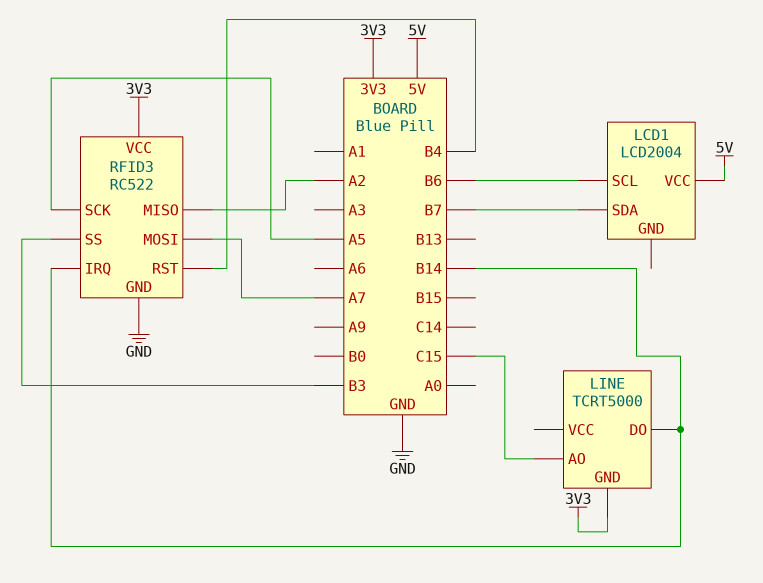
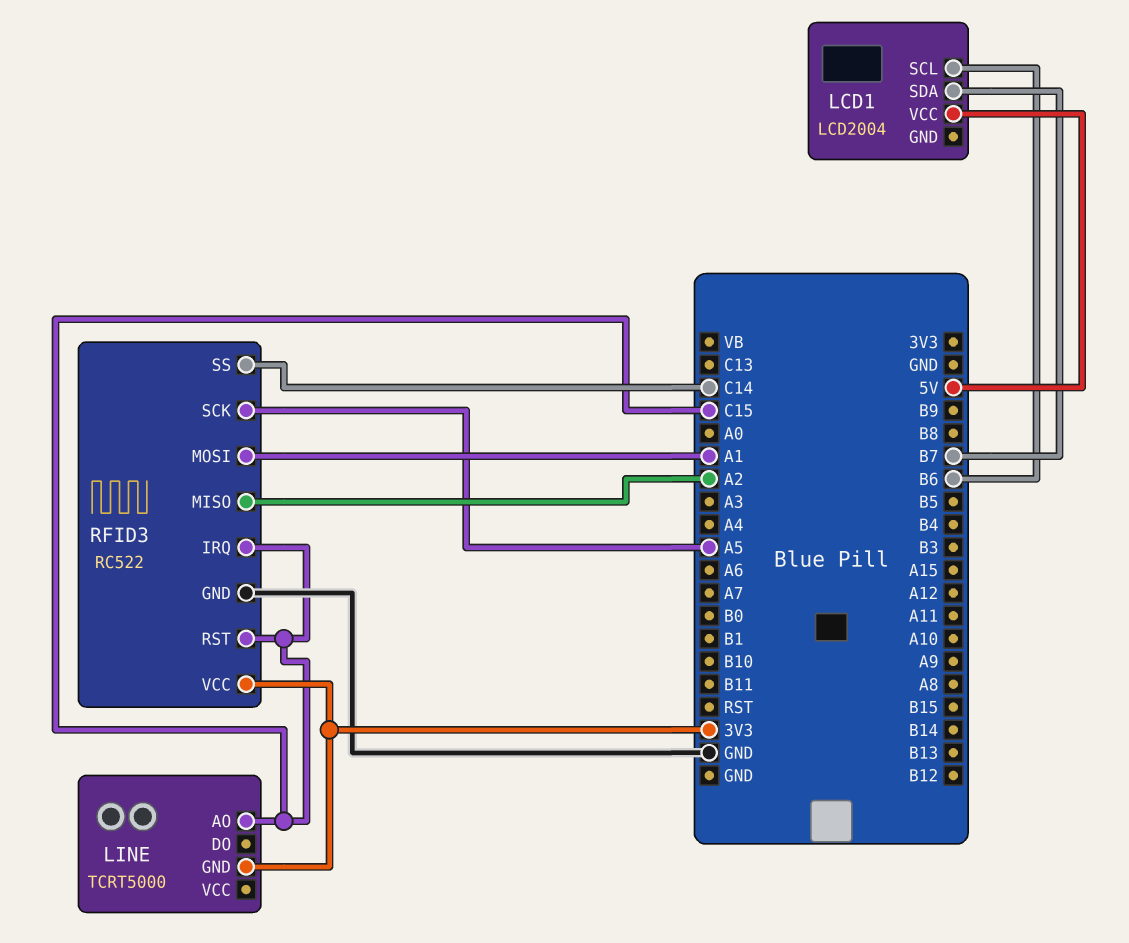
LINE pin DO: B14 -> none
RFID3 pin IRQ: B14 -> C15
RFID3 pin MOSI: A7 -> A1
RFID3 pin RST: B4 -> C15
RFID3 pin SS: B3 -> C14

